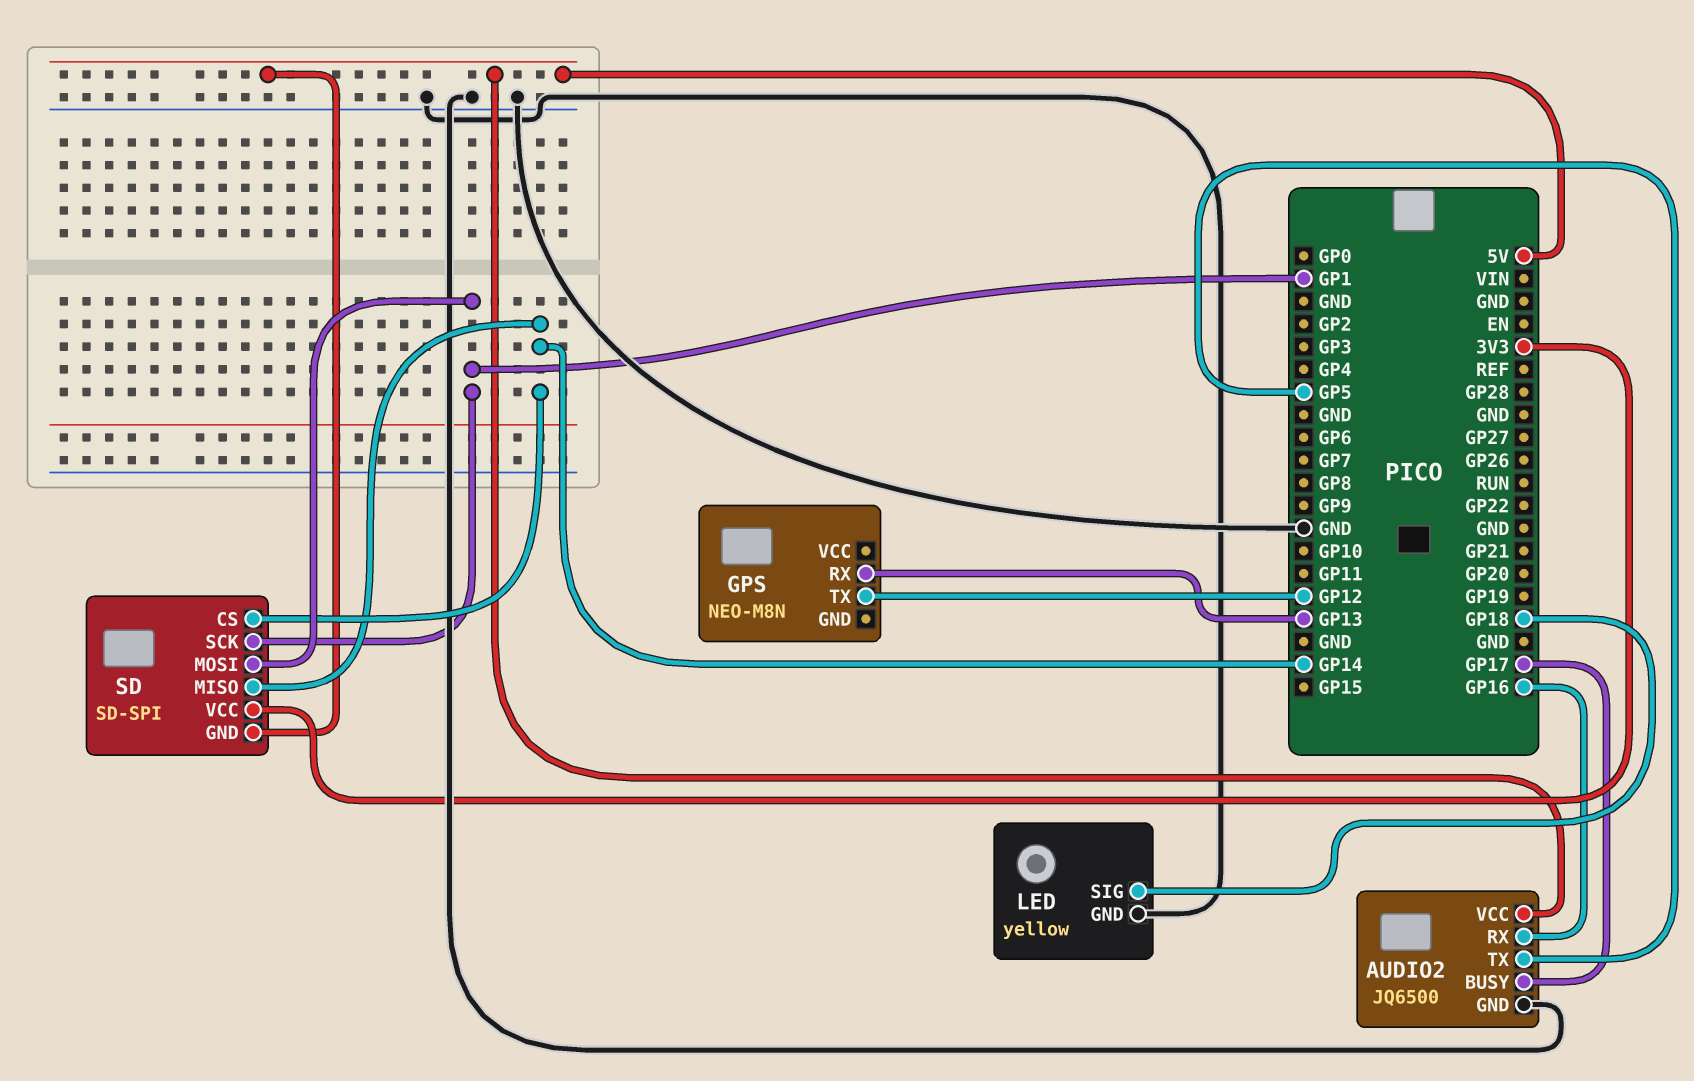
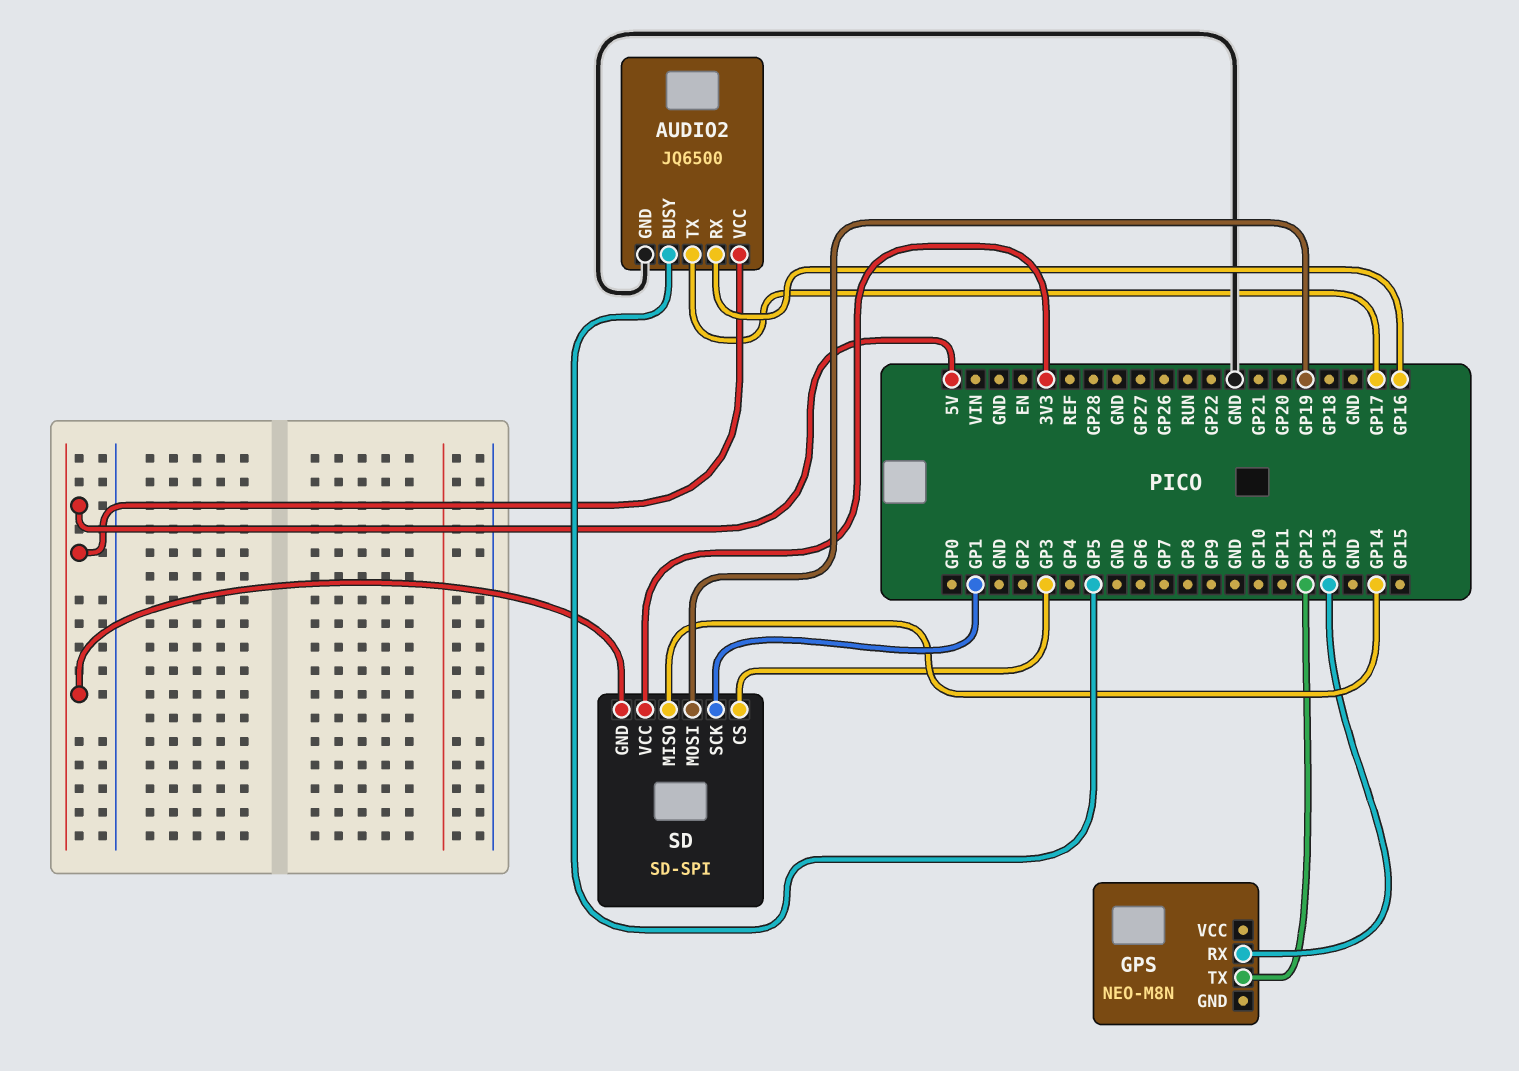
AUDIO2 pin BUSY: GP17 -> GP5
AUDIO2 pin TX: GP5 -> GP17
LED: yellow -> none
LED pin GND: GND -> none
LED pin SIG: GP18 -> none
SD pin CS: GP14 -> GP3
SD pin MOSI: GP1 -> GP19

